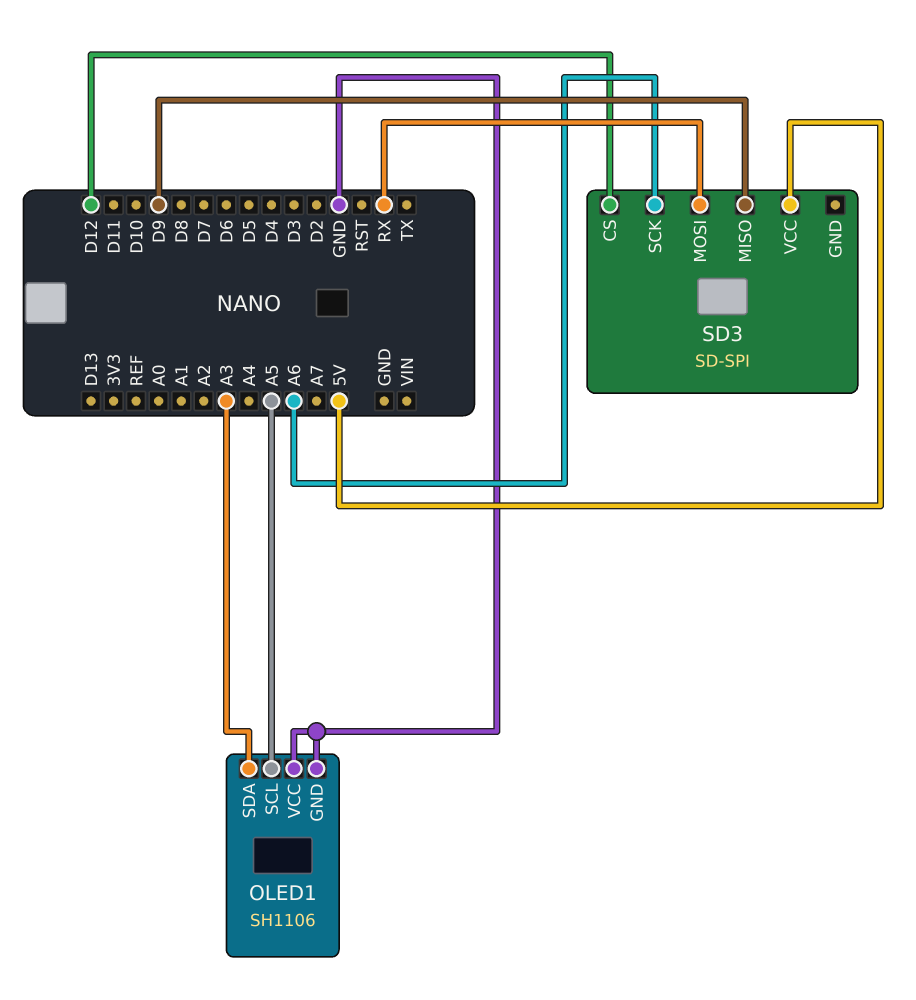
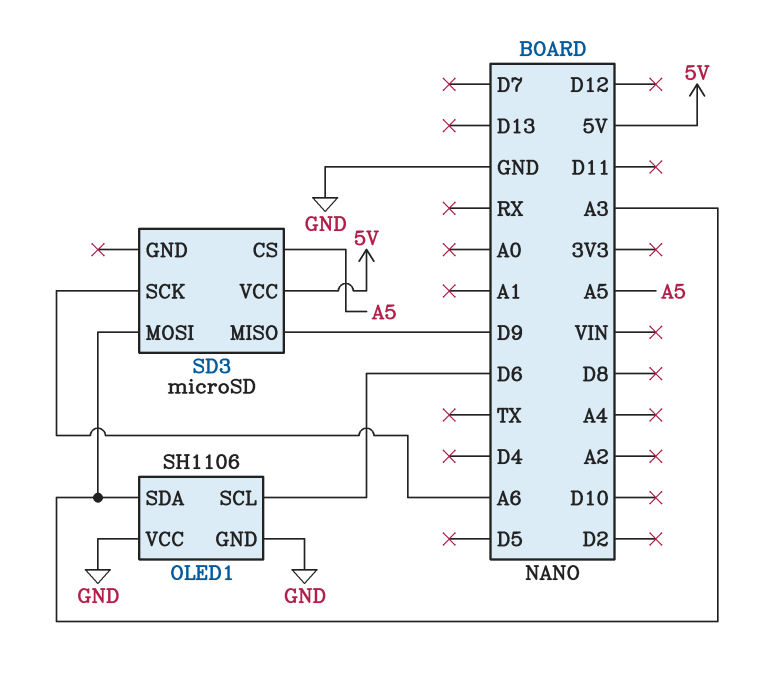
OLED1 pin SCL: A5 -> D6
SD3: SD-SPI -> microSD
SD3 pin CS: D12 -> A5
SD3 pin MOSI: RX -> A3

